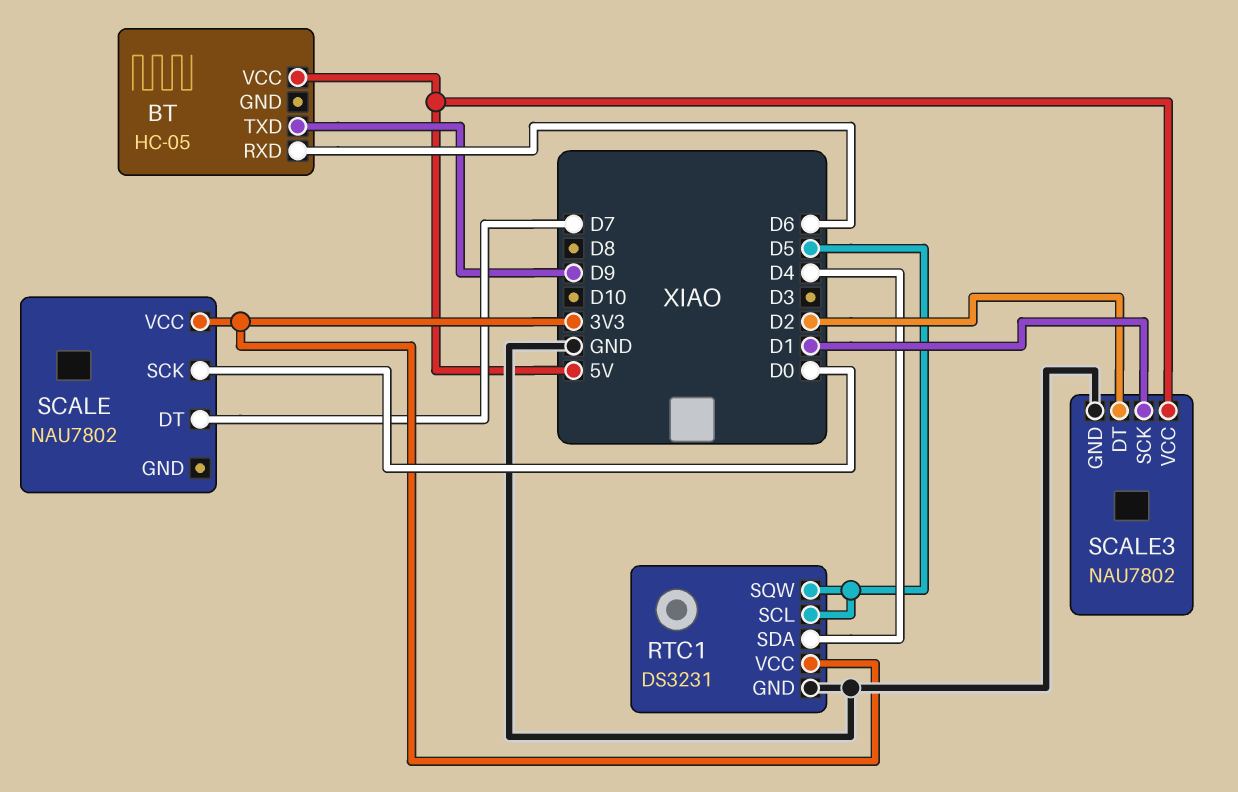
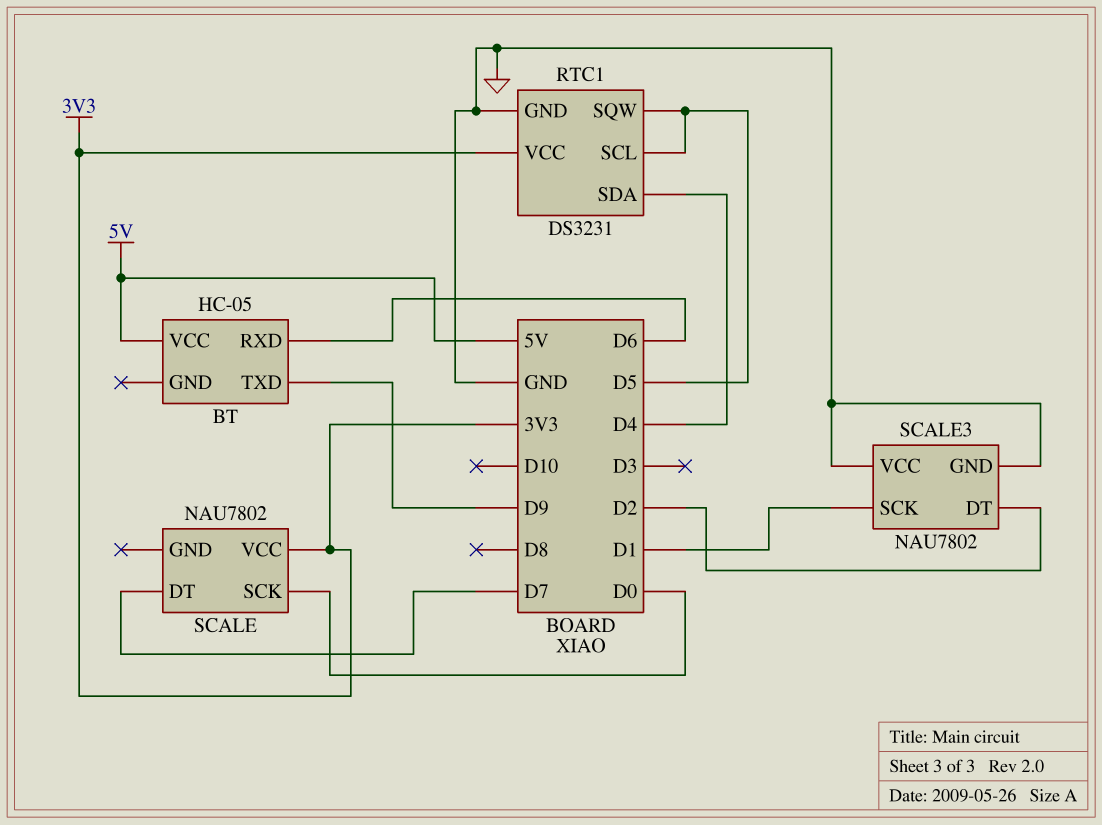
SCALE3 pin VCC: 5V -> GND

